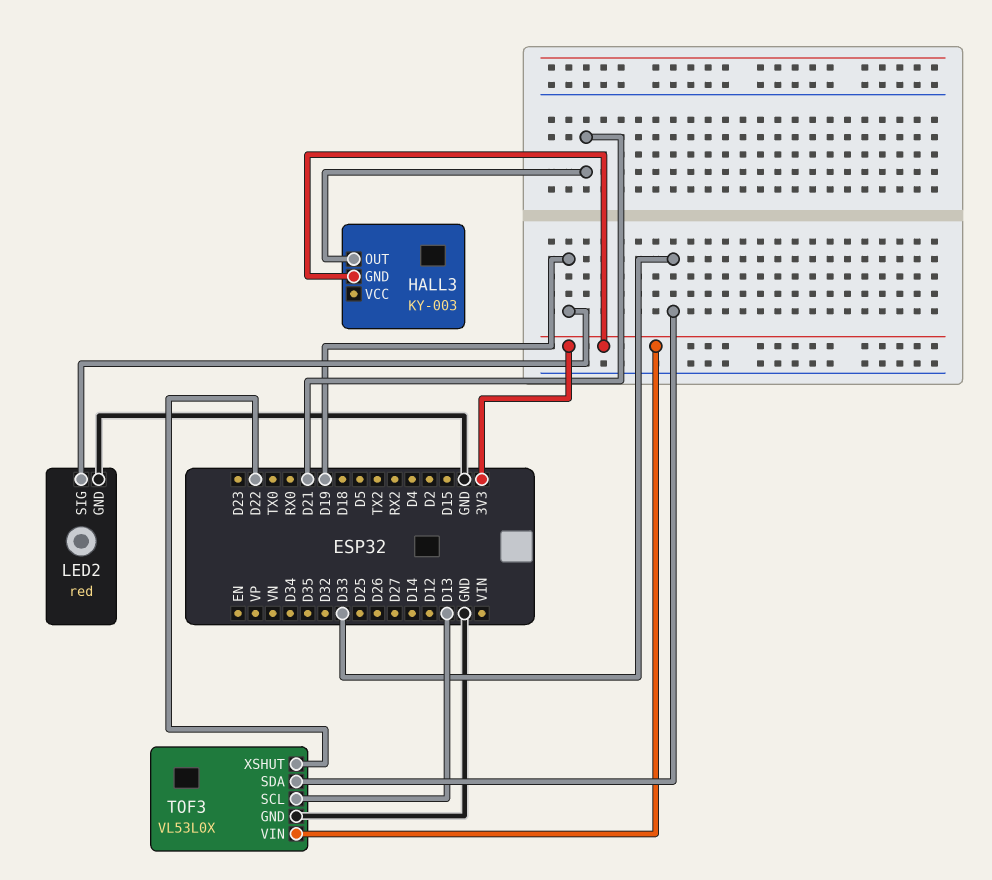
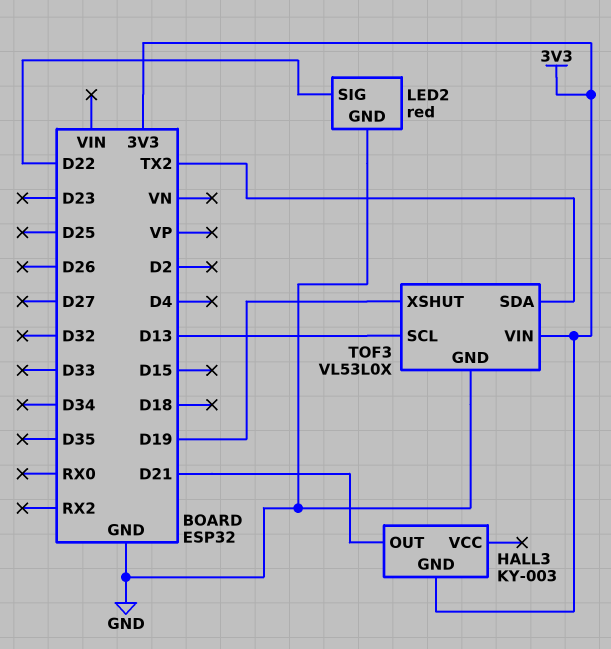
LED2 pin SIG: D19 -> D22
TOF3 pin SDA: D33 -> TX2
TOF3 pin XSHUT: D22 -> D19

